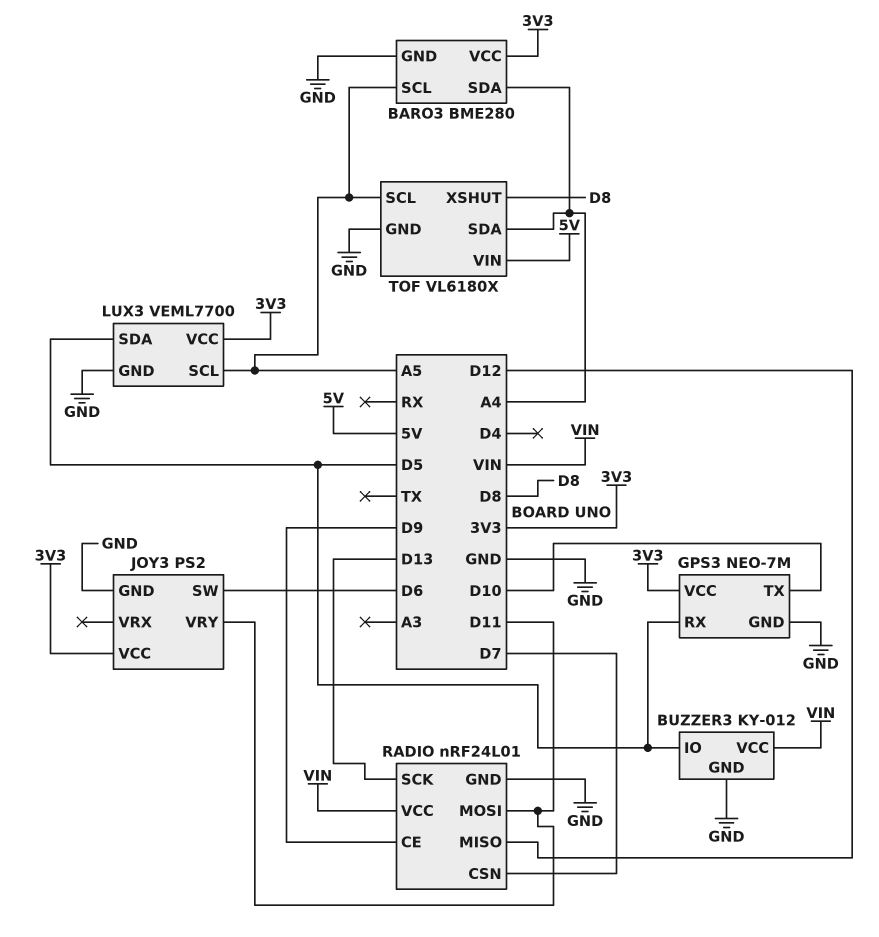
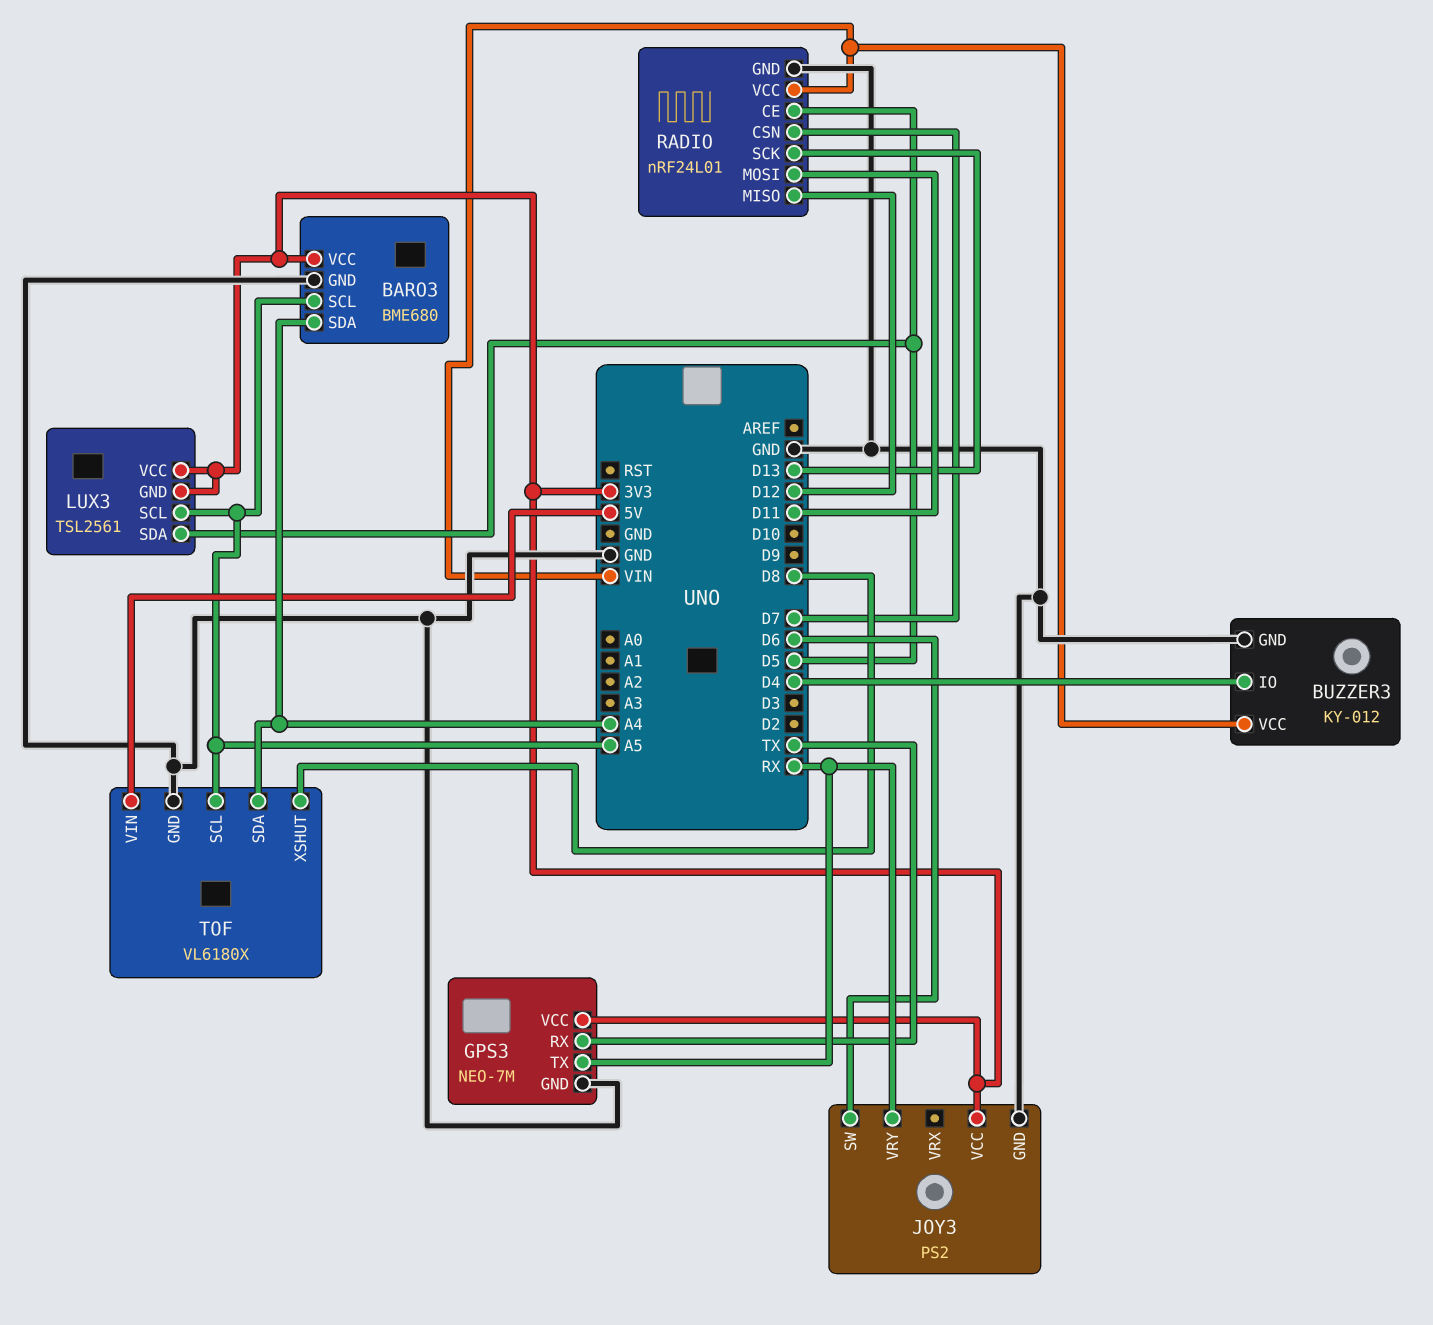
BARO3: BME280 -> BME680
BUZZER3 pin IO: D5 -> D4
GPS3 pin RX: D5 -> TX
GPS3 pin TX: D10 -> RX
JOY3 pin VRY: D11 -> RX
LUX3: VEML7700 -> TSL2561
LUX3 pin GND: GND -> 3V3
RADIO pin CE: D9 -> D5

